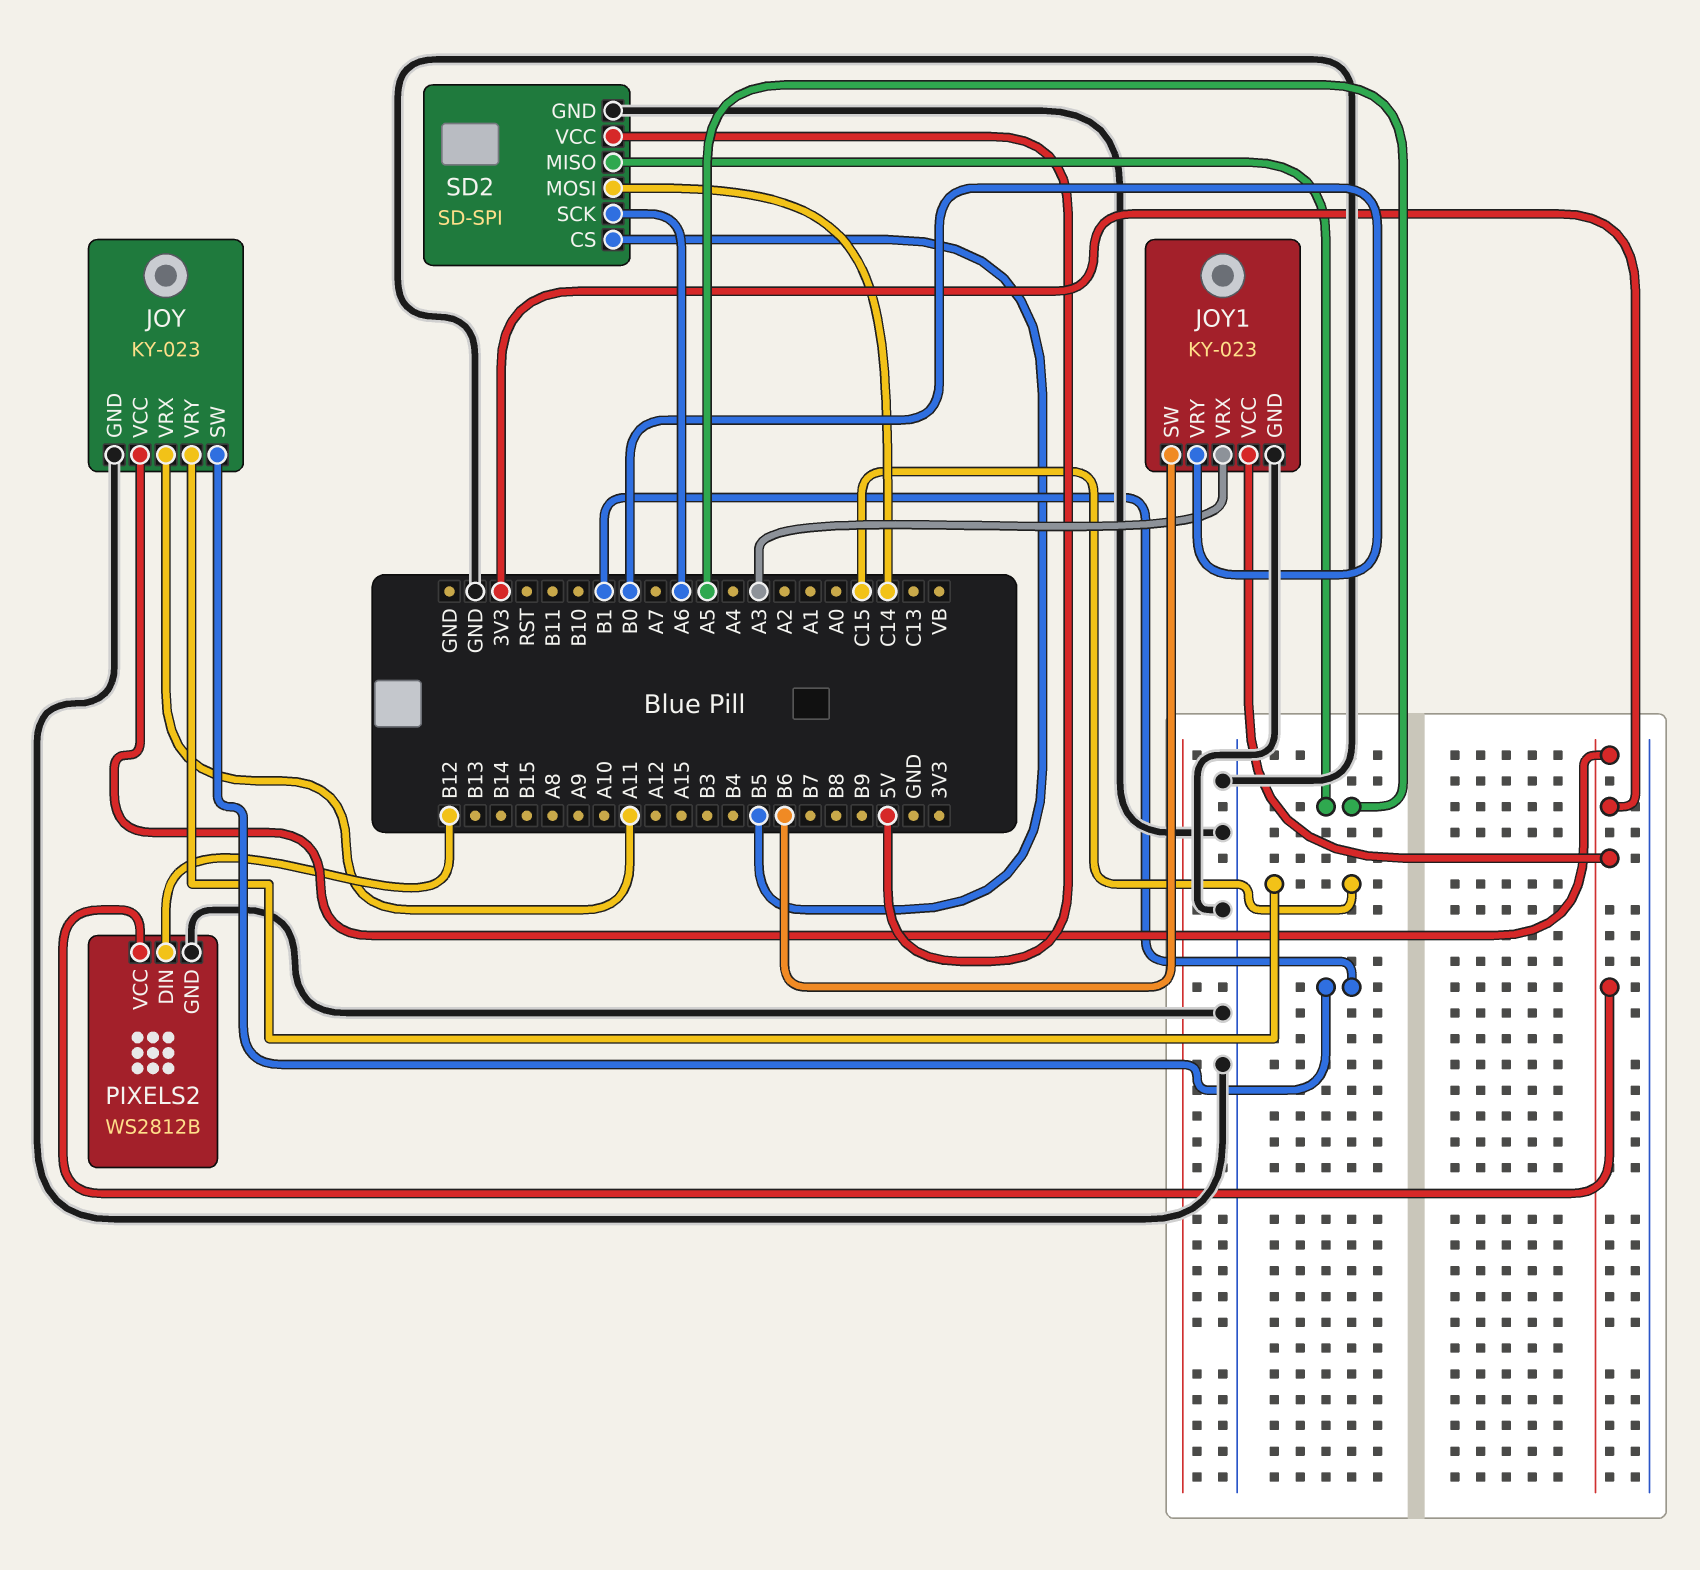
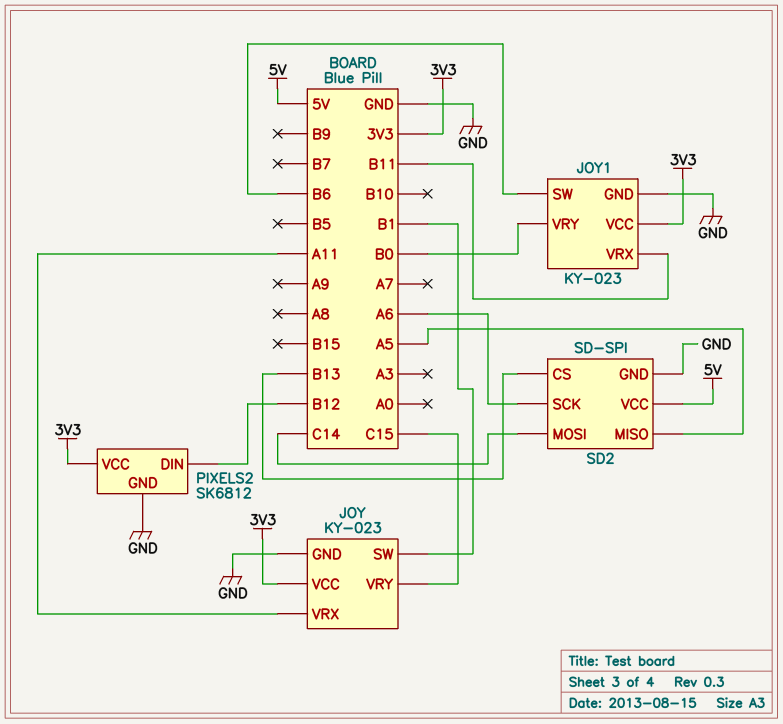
JOY1 pin VRX: A3 -> B11
PIXELS2: WS2812B -> SK6812
SD2 pin CS: B5 -> B13

